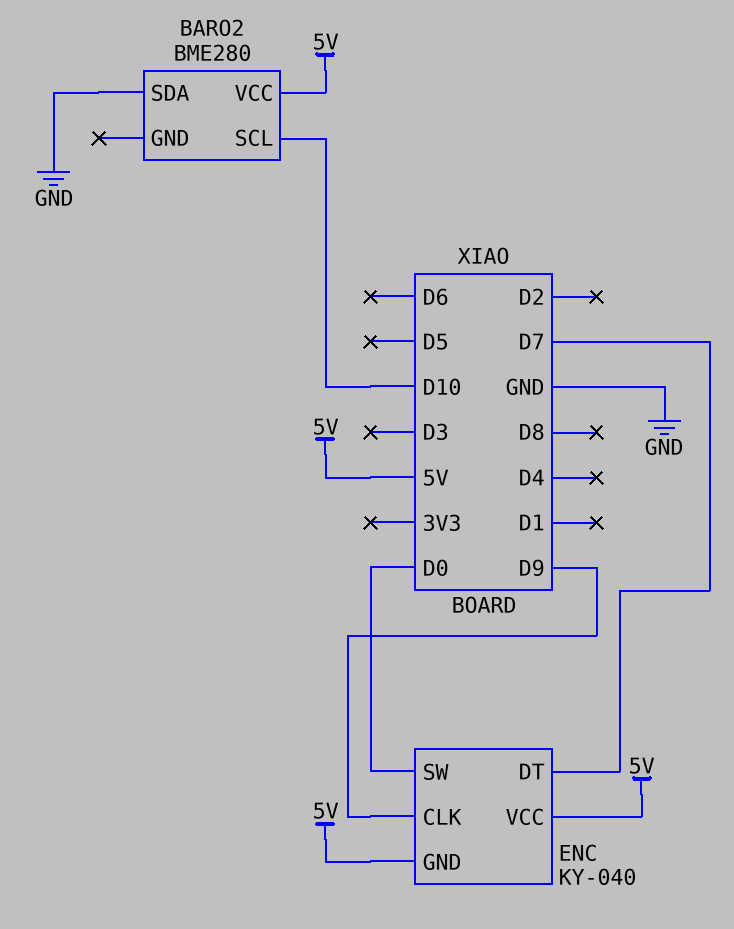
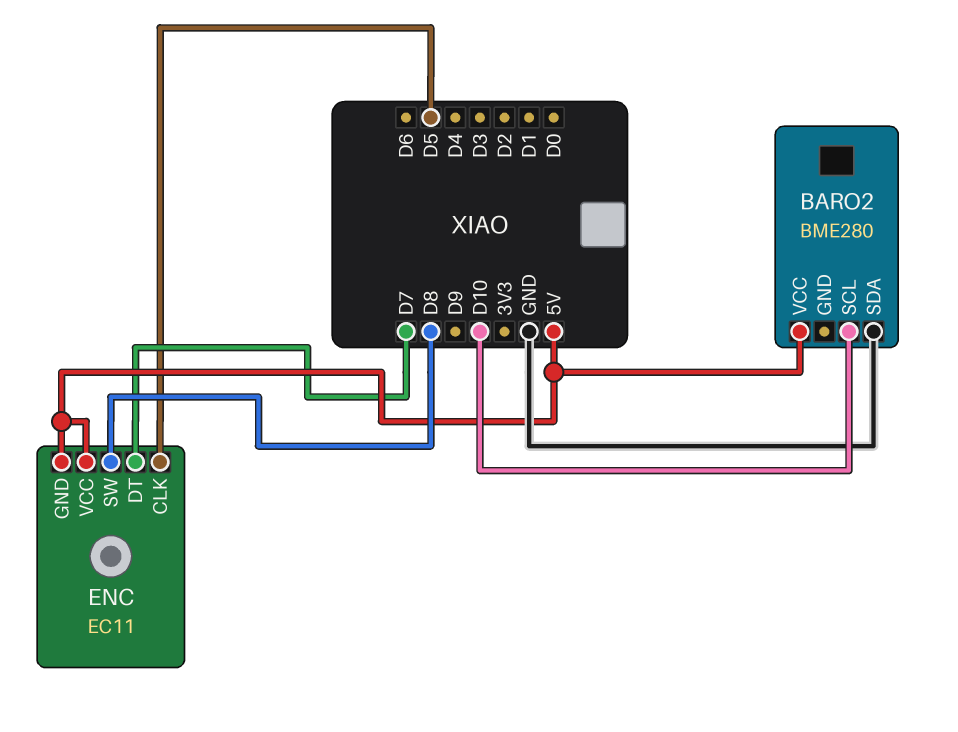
ENC: KY-040 -> EC11
ENC pin CLK: D9 -> D5
ENC pin SW: D0 -> D8

